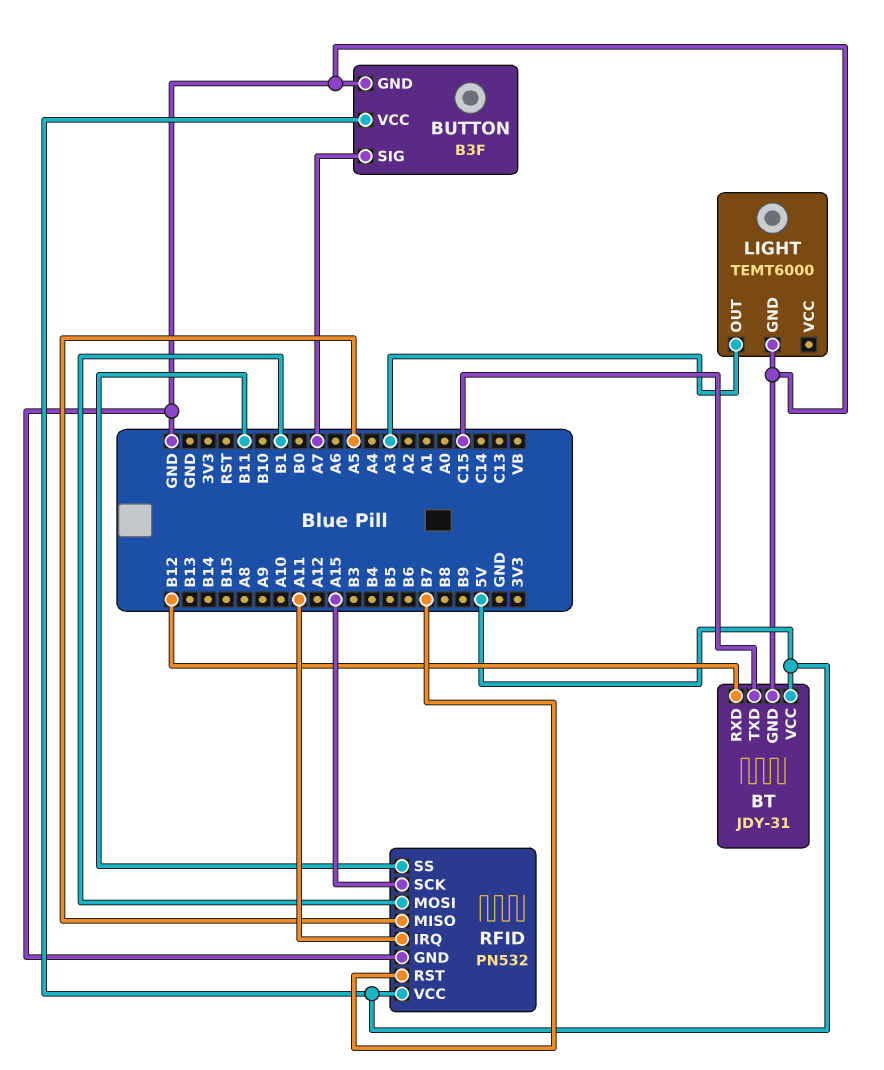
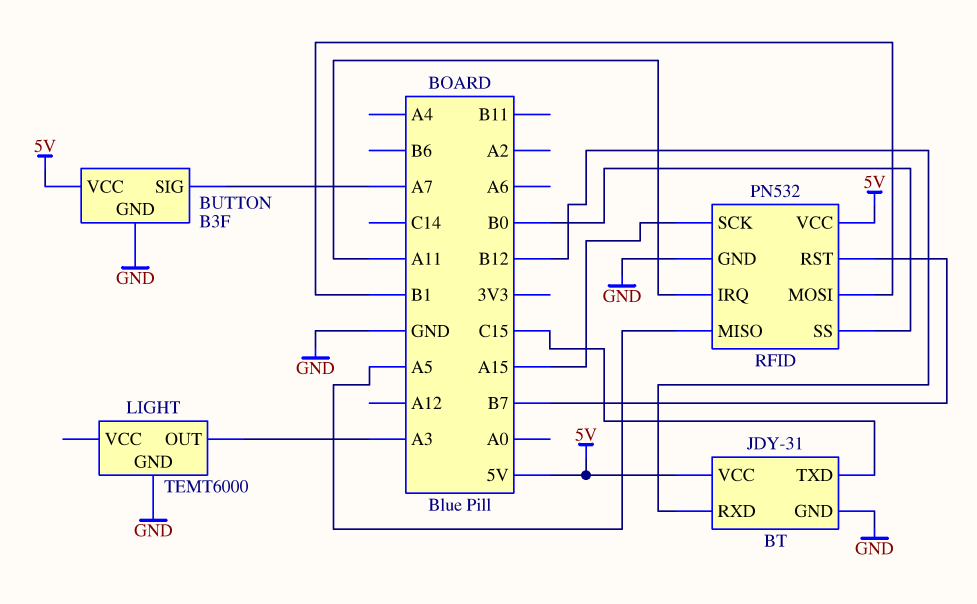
RFID pin SS: B11 -> B0

